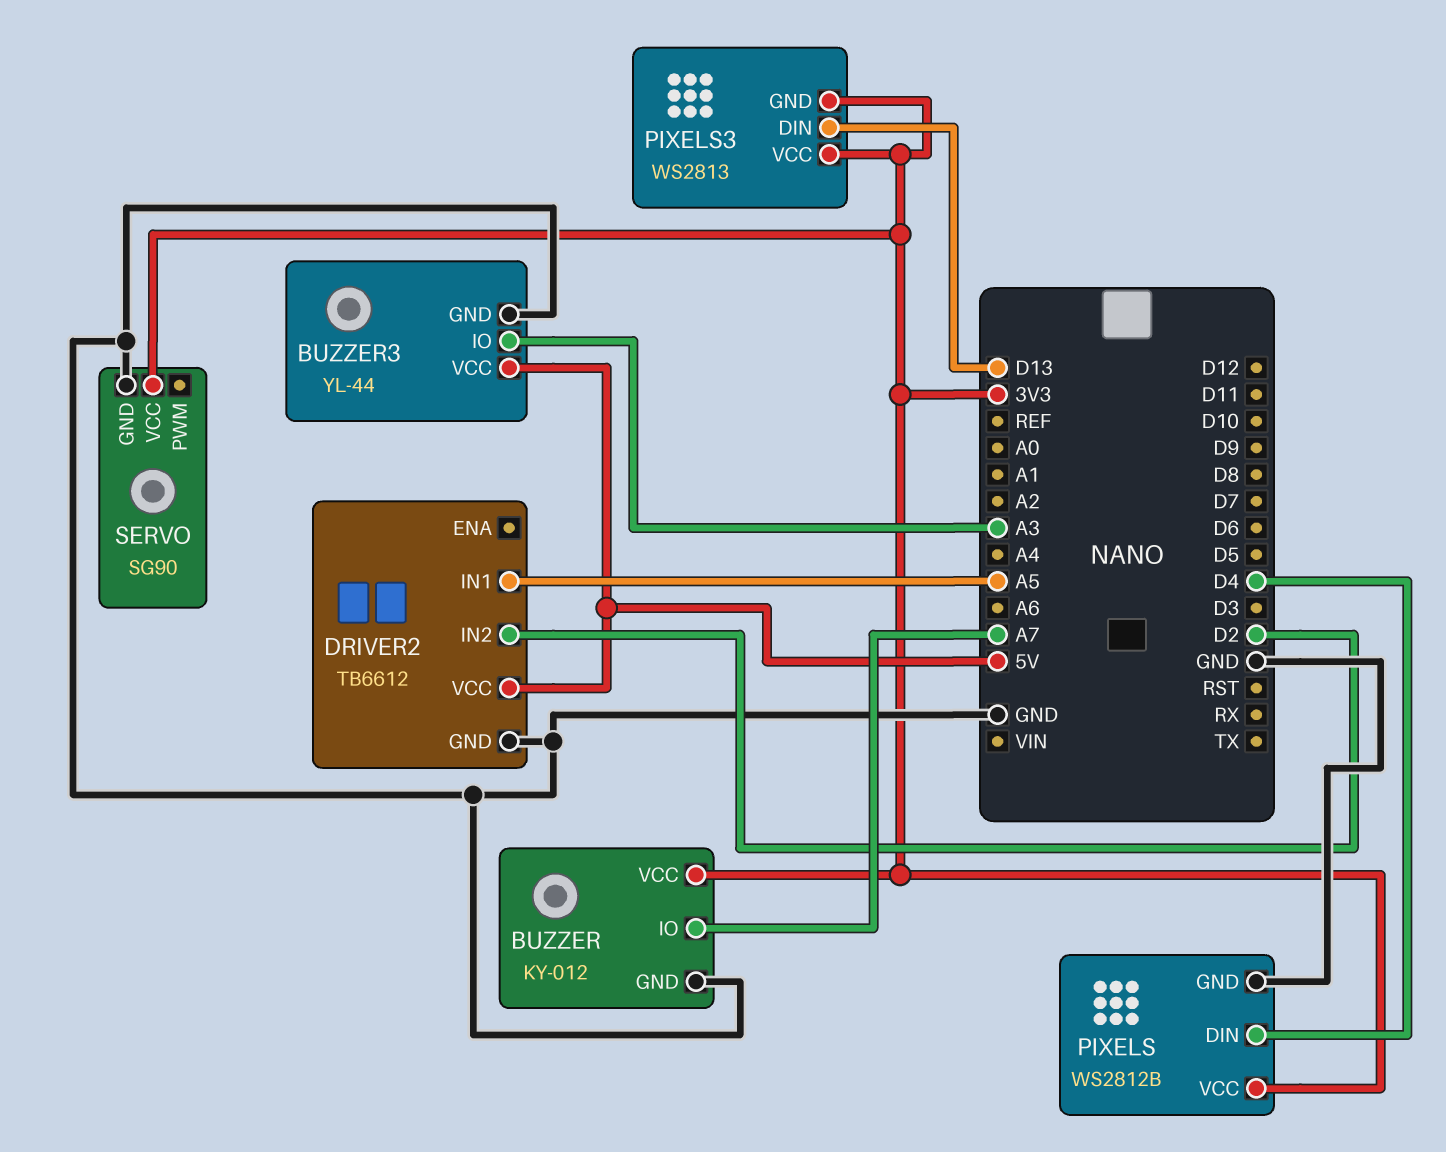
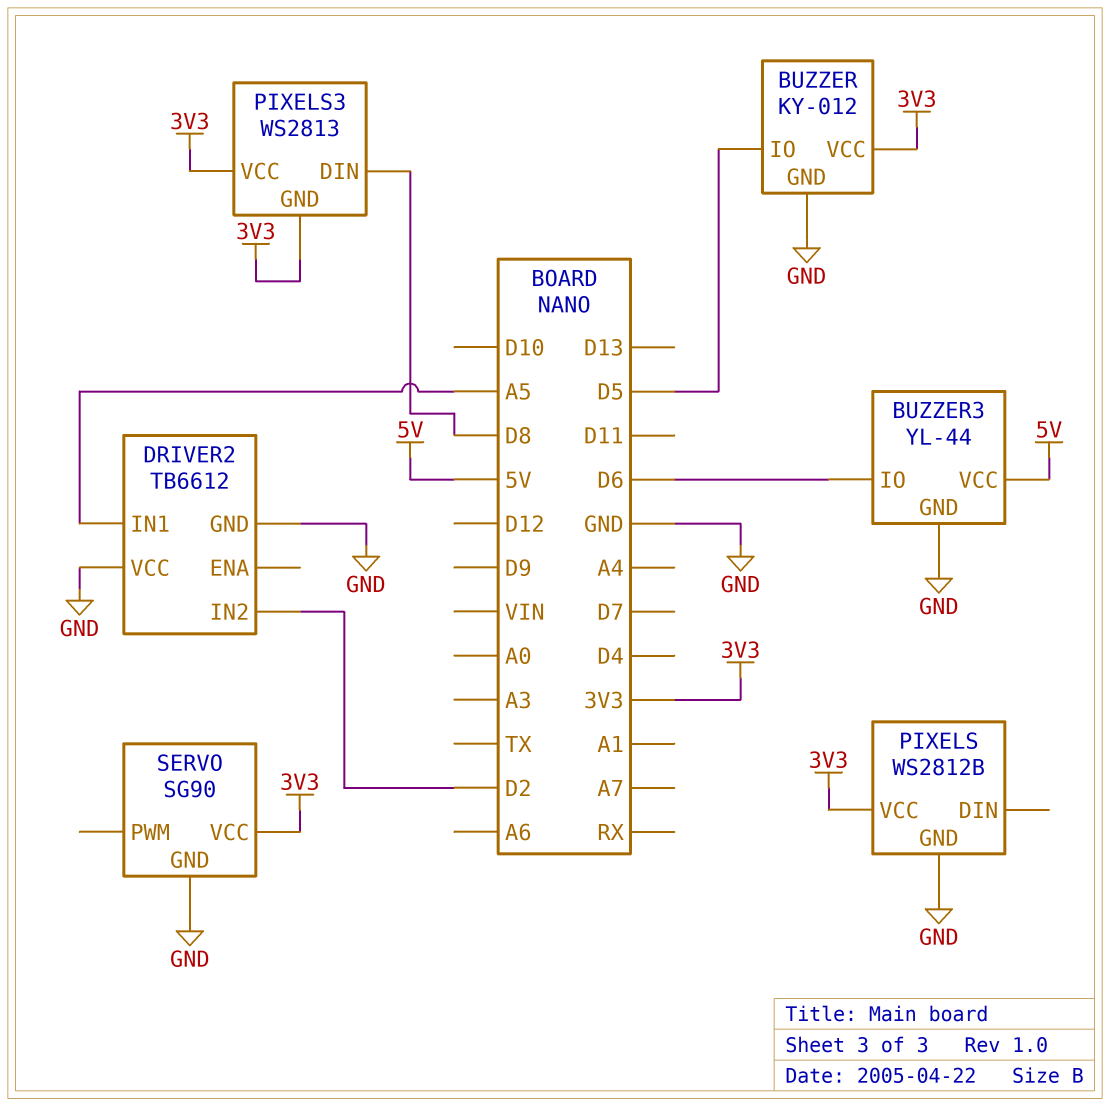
BUZZER pin IO: A7 -> D5
BUZZER3 pin IO: A3 -> D6
DRIVER2 pin VCC: 5V -> GND
PIXELS pin DIN: D4 -> none
PIXELS3 pin DIN: D13 -> D8

